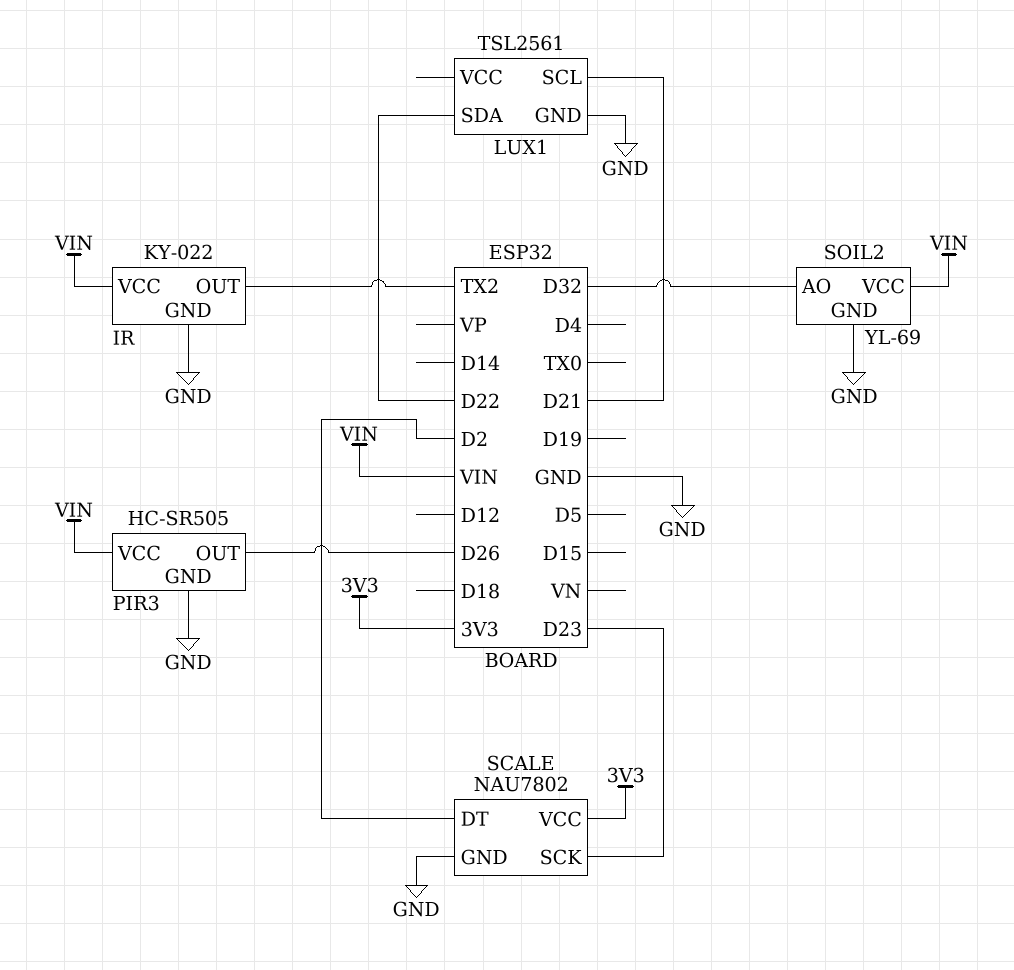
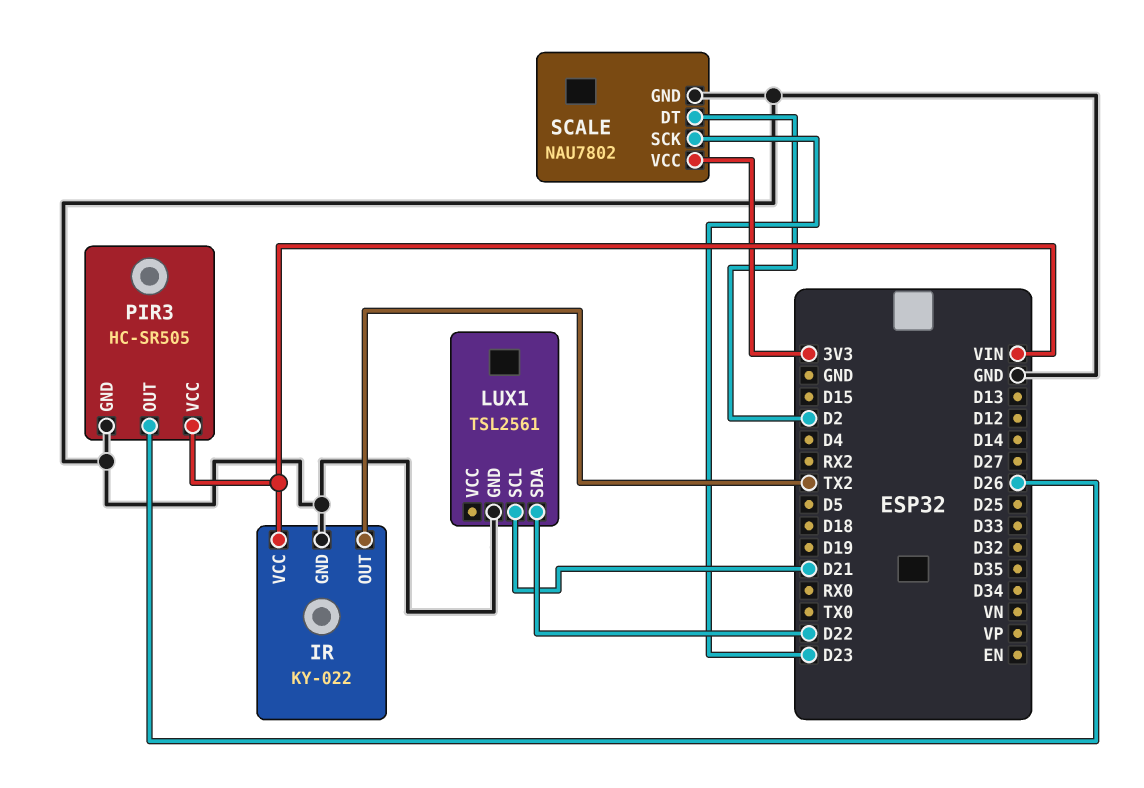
SOIL2: YL-69 -> none
SOIL2 pin AO: D32 -> none
SOIL2 pin GND: GND -> none
SOIL2 pin VCC: VIN -> none

